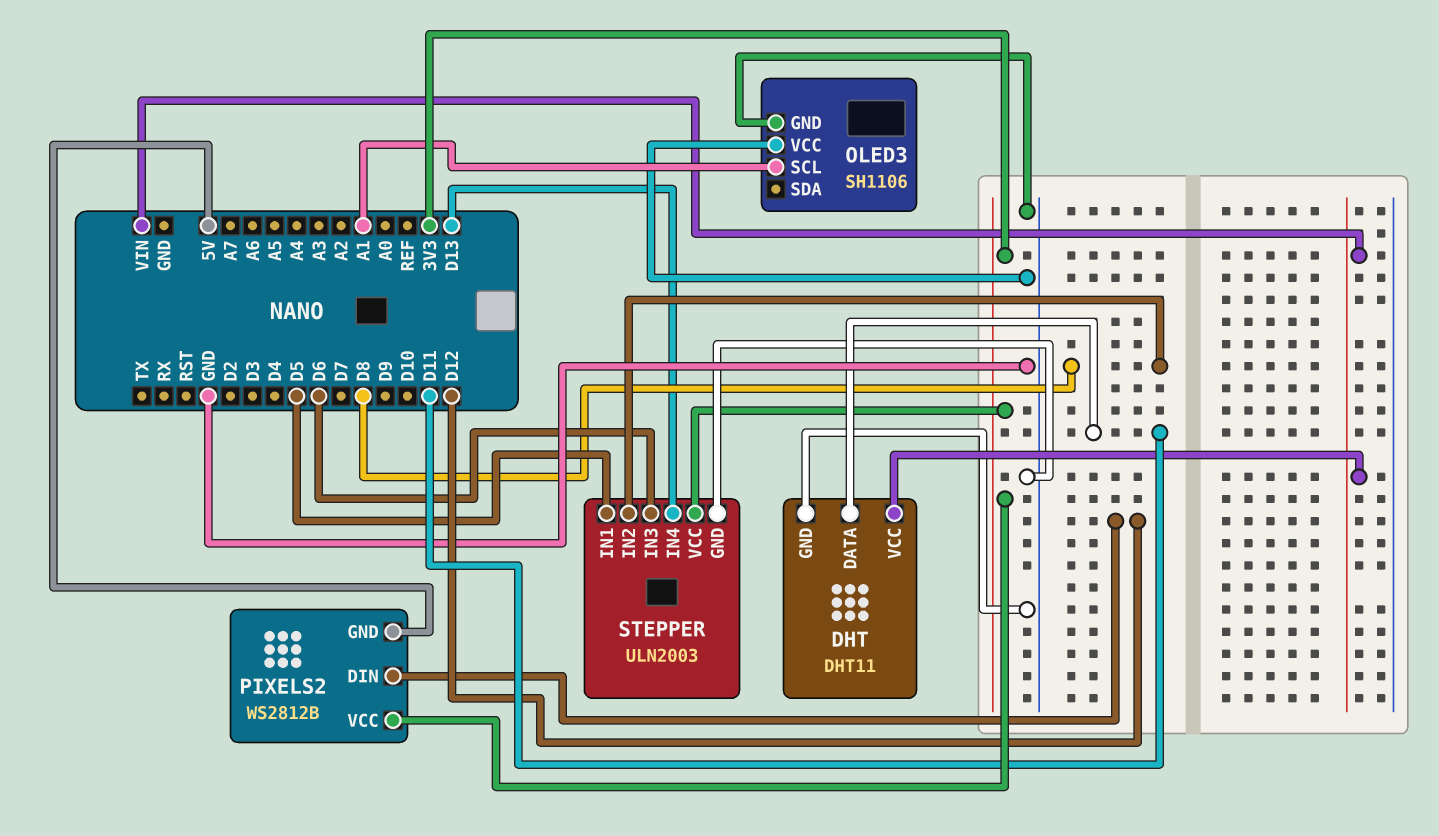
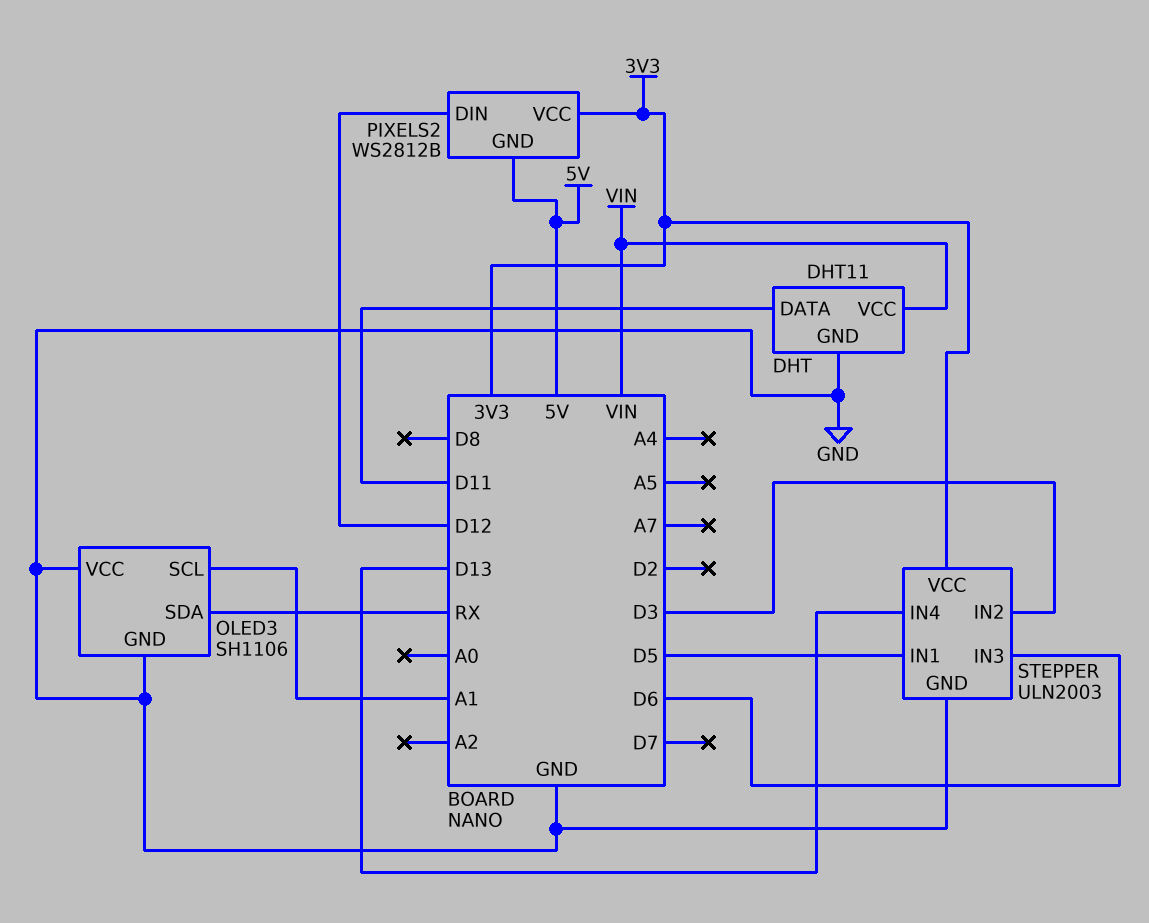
OLED3 pin SDA: none -> RX
STEPPER pin IN2: D8 -> D3

